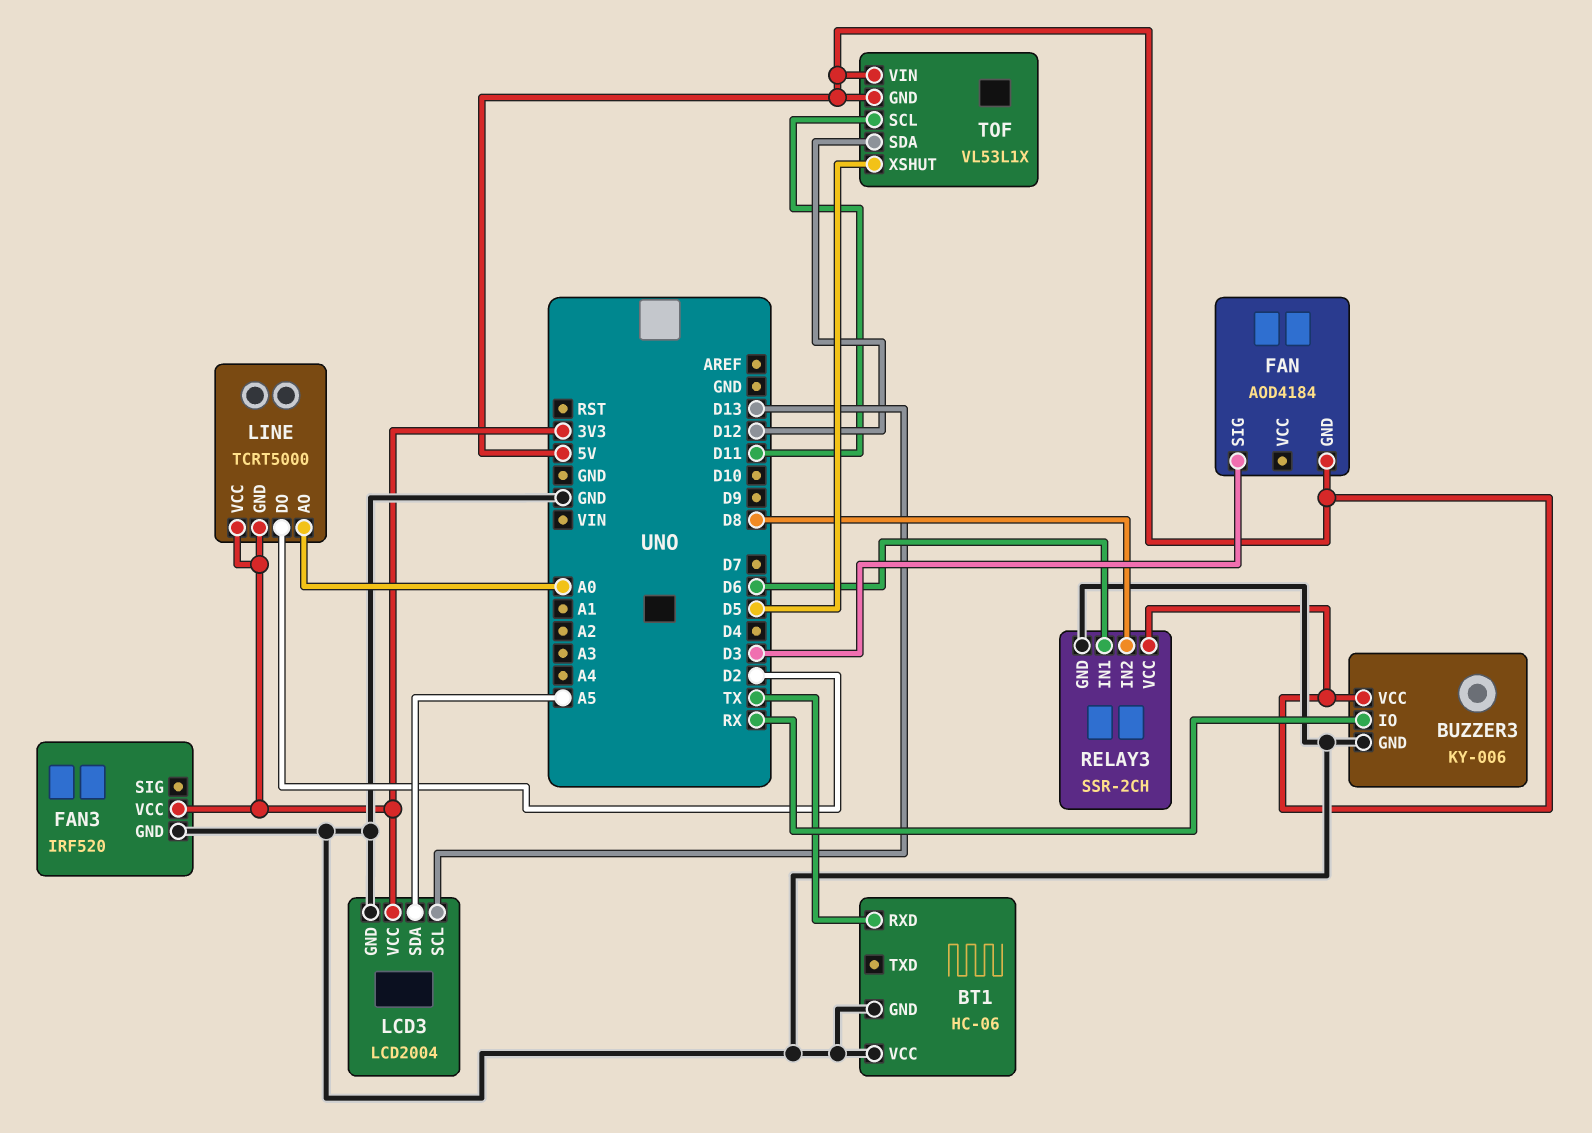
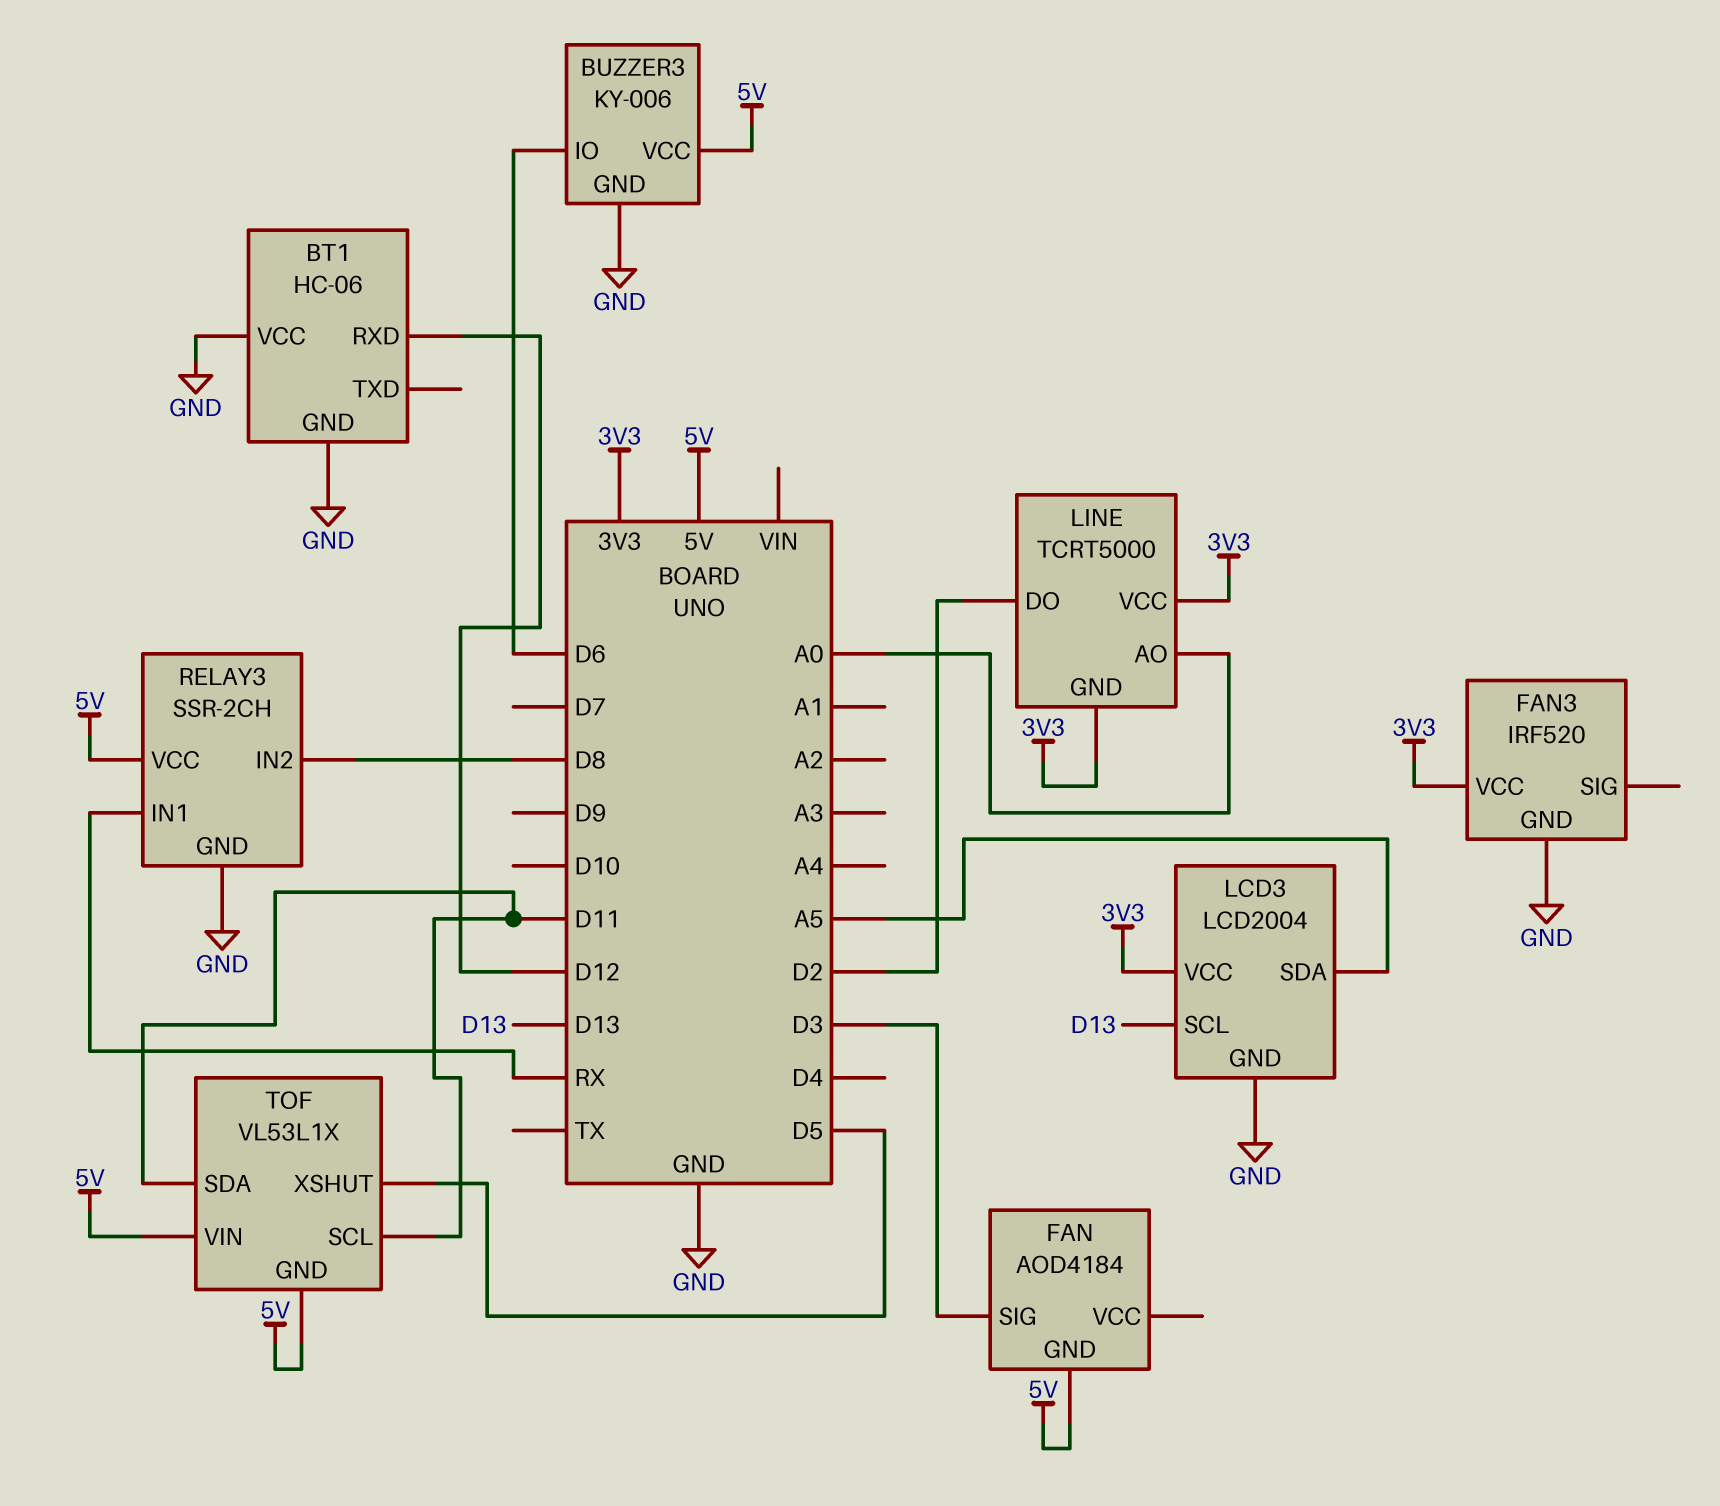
BT1 pin RXD: TX -> D12
BUZZER3 pin IO: RX -> D6
RELAY3 pin IN1: D6 -> RX
TOF pin SDA: D12 -> D11

